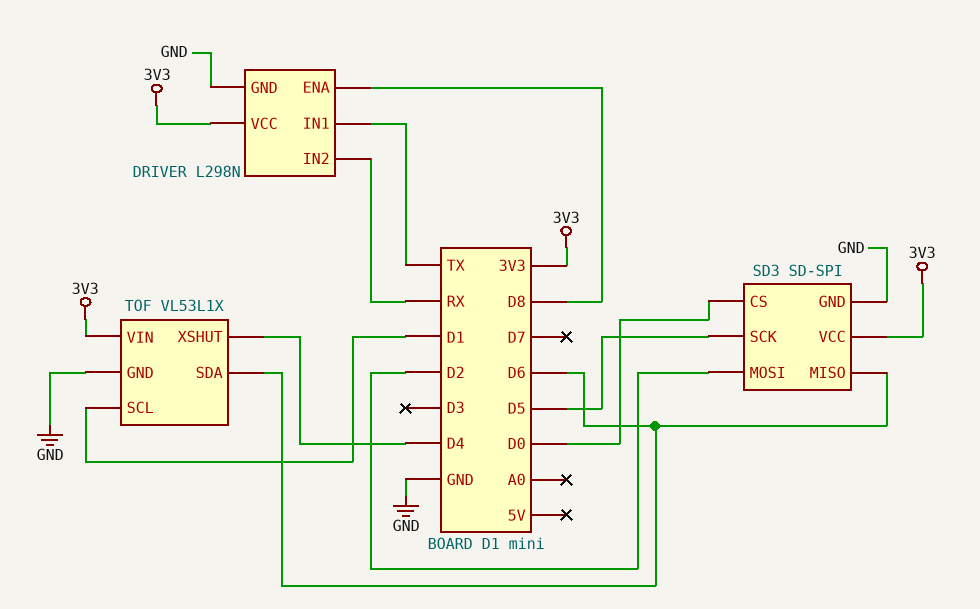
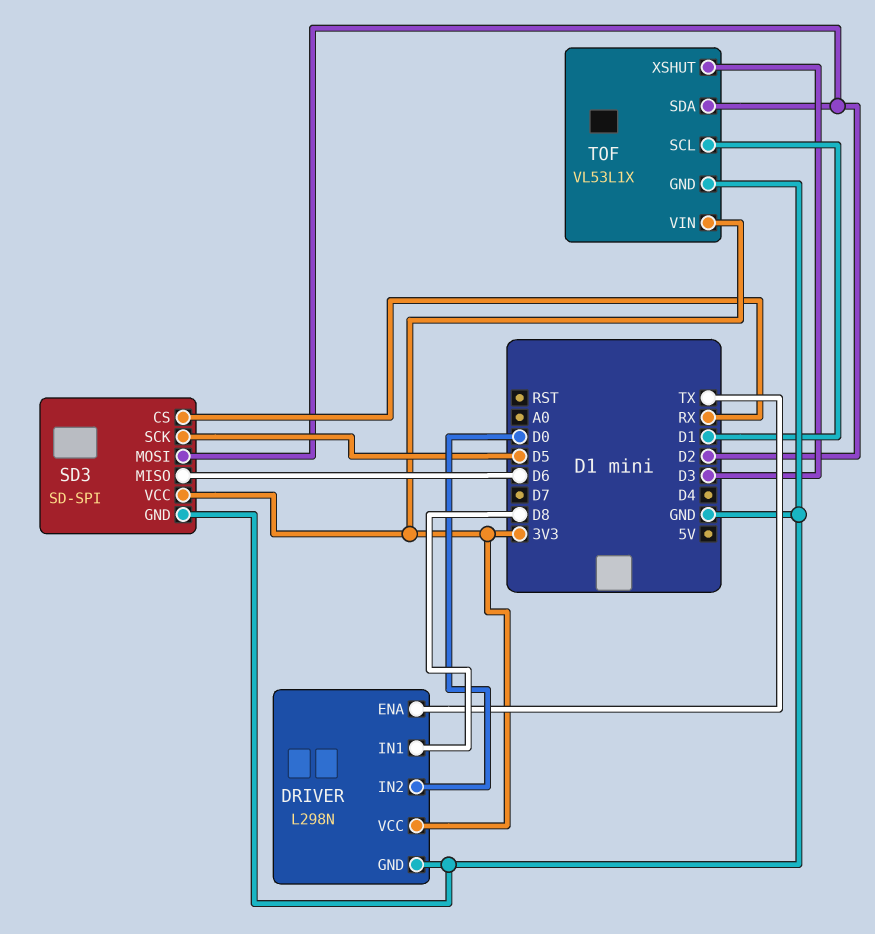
DRIVER pin ENA: D8 -> TX
DRIVER pin IN1: TX -> D8
DRIVER pin IN2: RX -> D0
SD3 pin CS: D0 -> RX
TOF pin SDA: D6 -> D2
TOF pin XSHUT: D4 -> D3

